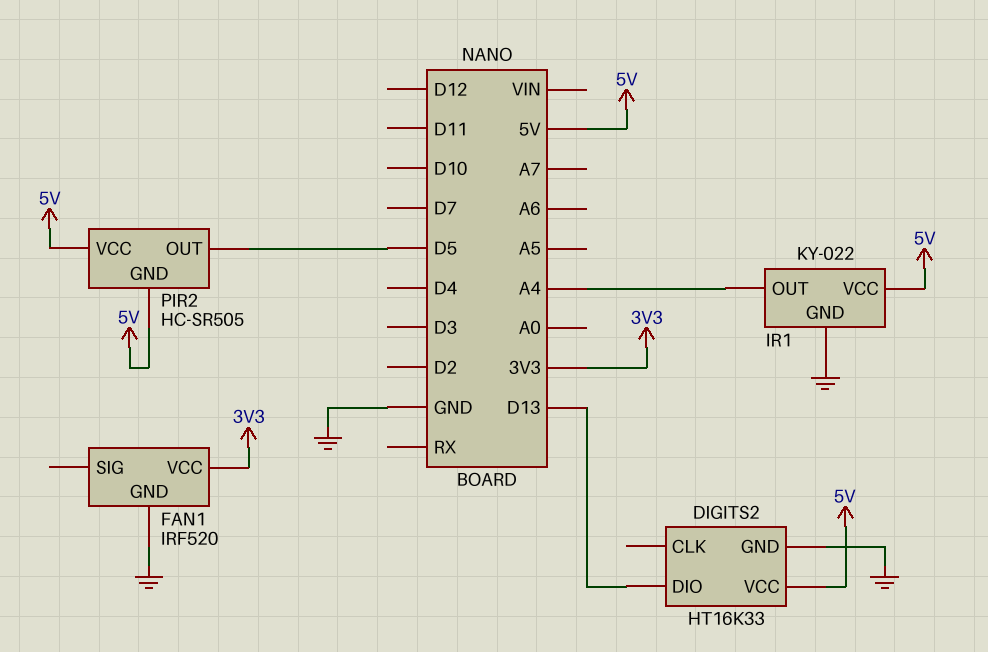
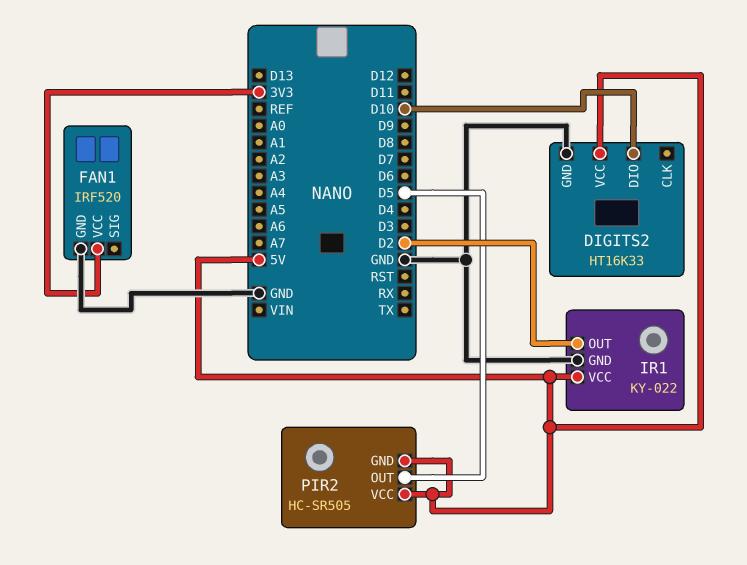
DIGITS2 pin DIO: D13 -> D10
IR1 pin OUT: A4 -> D2

